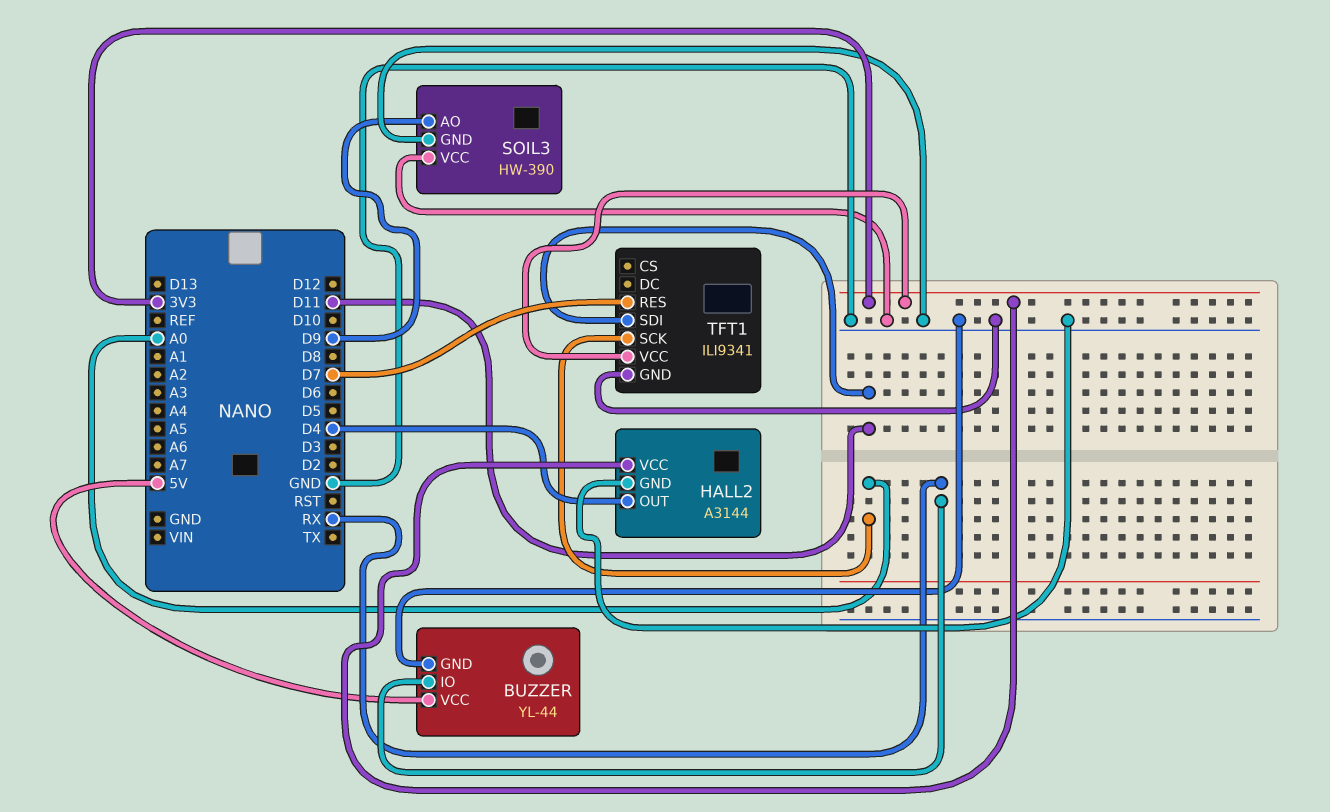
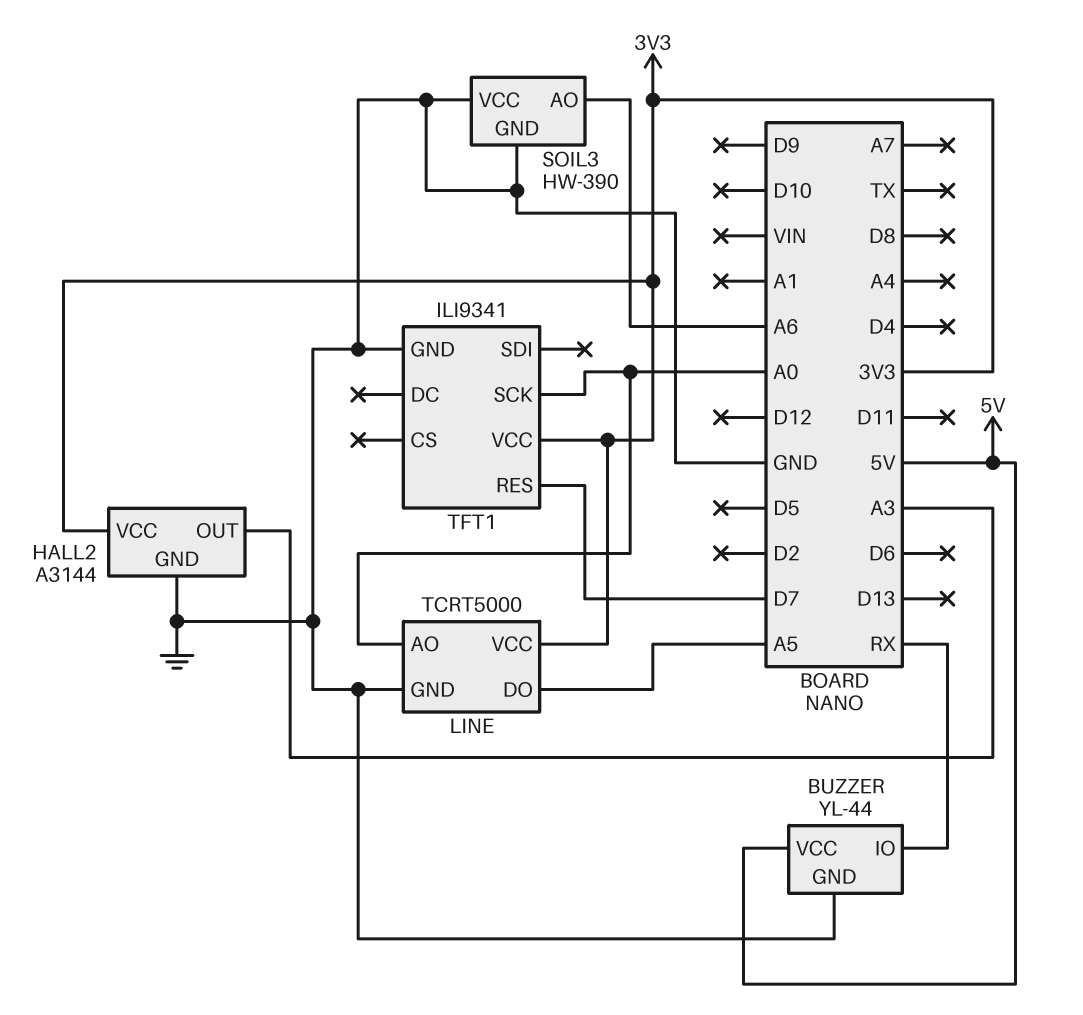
HALL2 pin OUT: D4 -> A3
LINE: none -> TCRT5000
LINE pin AO: none -> A0
LINE pin DO: none -> A5
LINE pin GND: none -> GND
LINE pin VCC: none -> 3V3
SOIL3 pin AO: D9 -> A6
TFT1 pin SDI: D11 -> none

